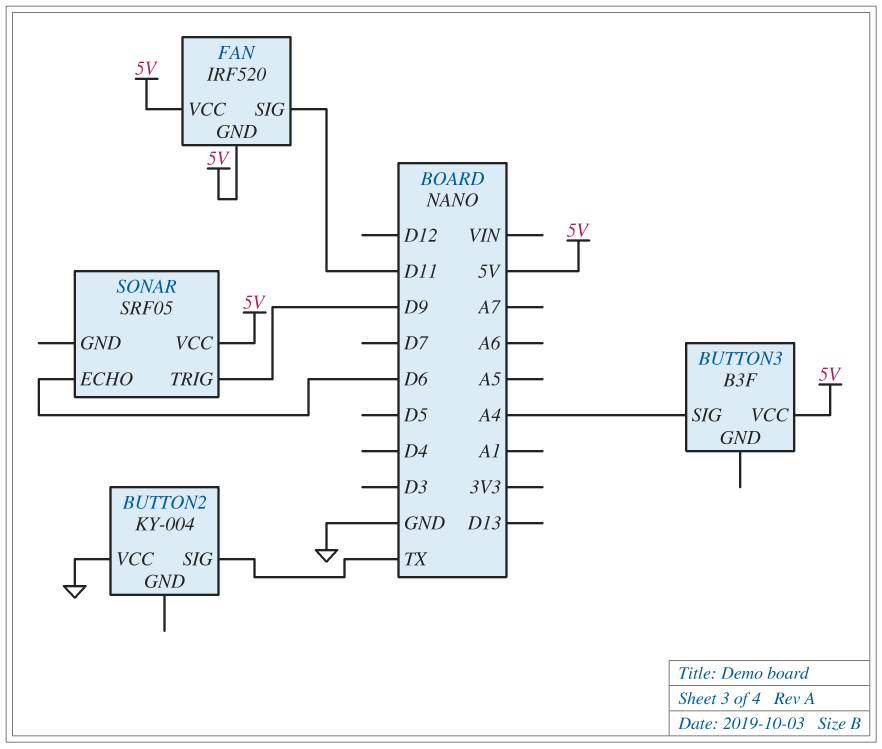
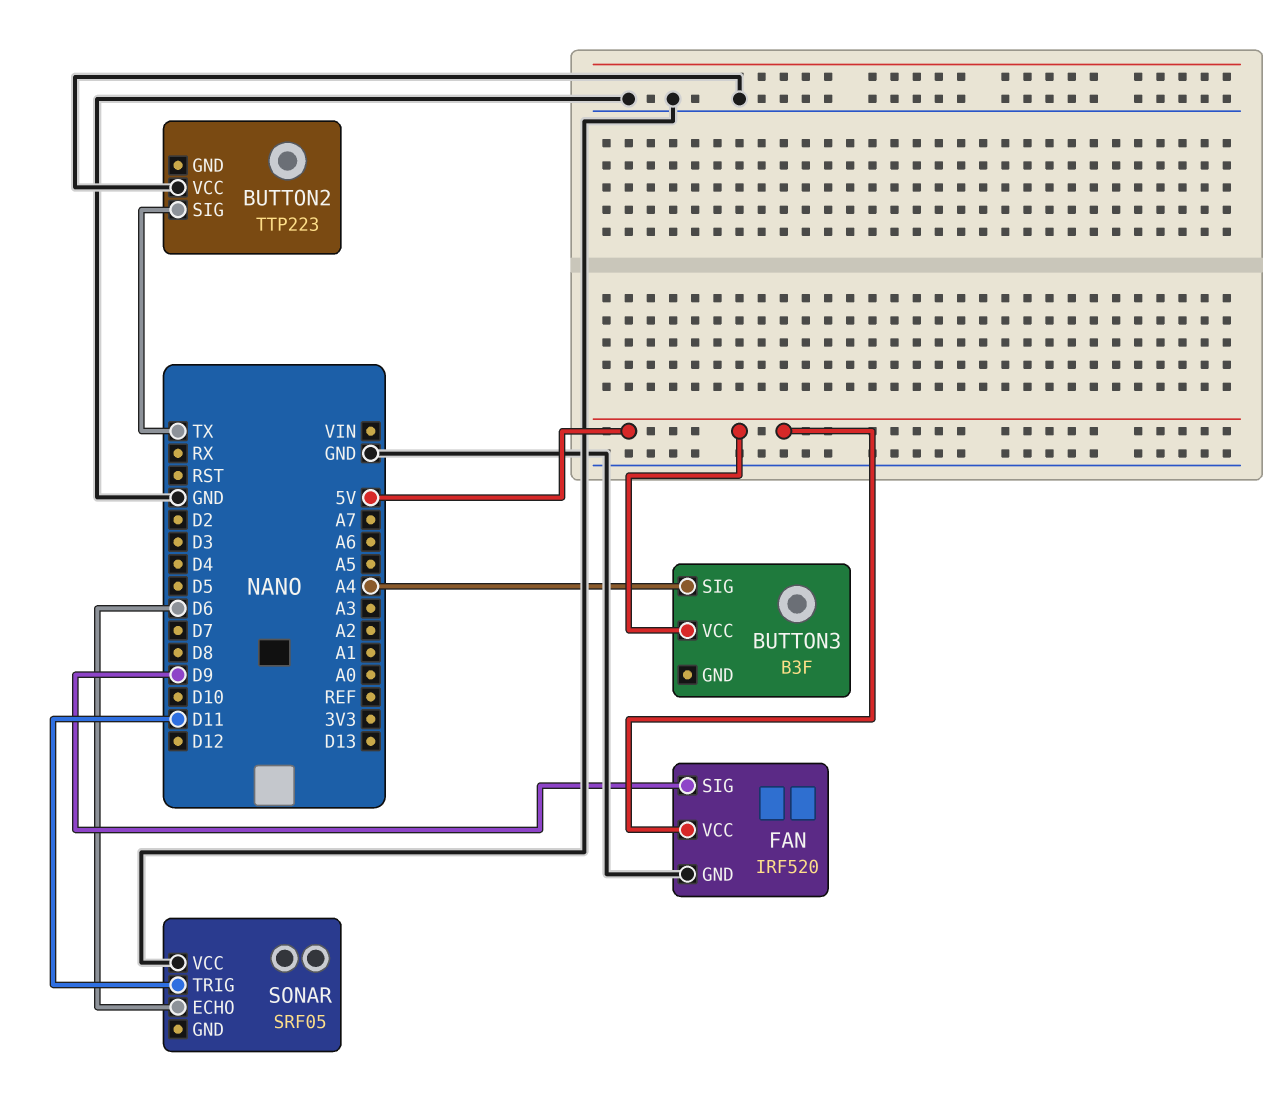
BUTTON2: KY-004 -> TTP223
FAN pin GND: 5V -> GND
FAN pin SIG: D11 -> D9
SONAR pin TRIG: D9 -> D11
SONAR pin VCC: 5V -> GND

